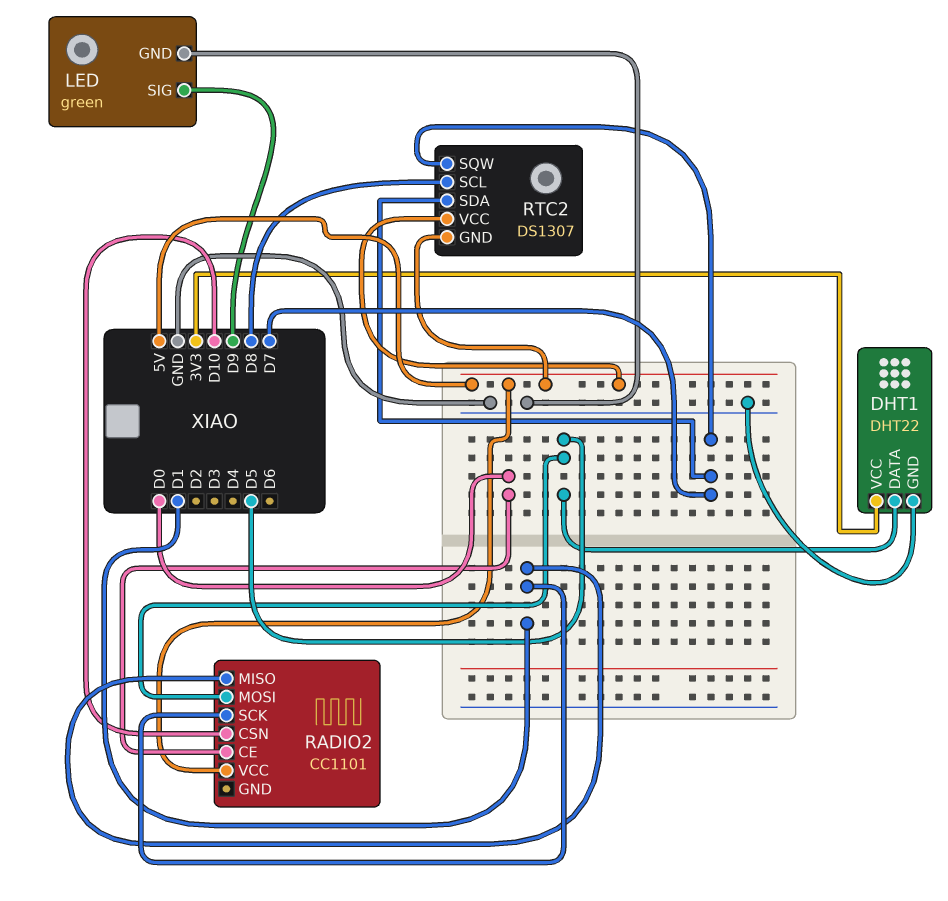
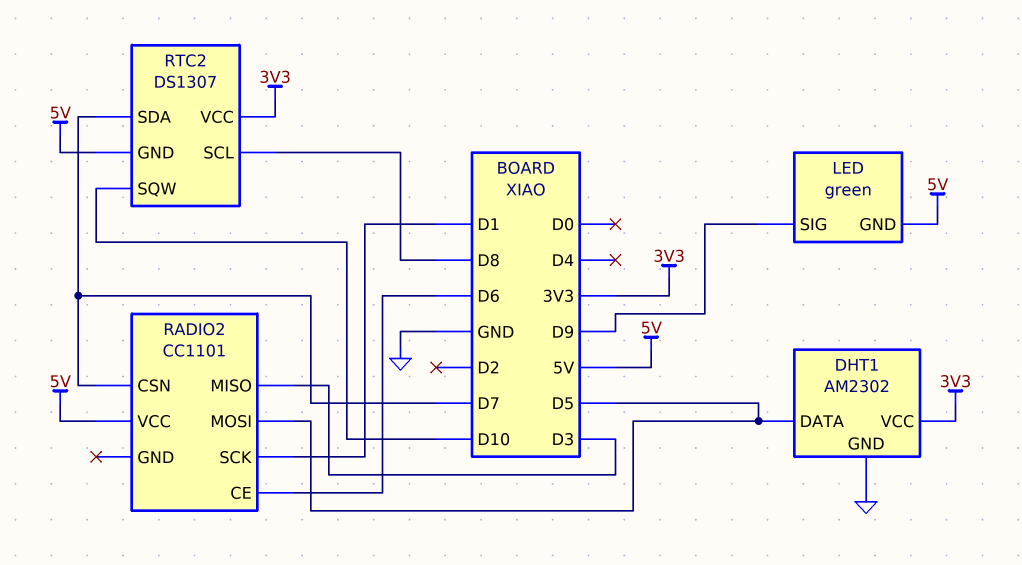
DHT1: DHT22 -> AM2302
LED pin GND: GND -> 5V
RADIO2 pin CE: D0 -> D6
RADIO2 pin CSN: D10 -> D7
RADIO2 pin MISO: D1 -> D3
RTC2 pin SQW: D7 -> D10
RTC2 pin VCC: 5V -> 3V3

